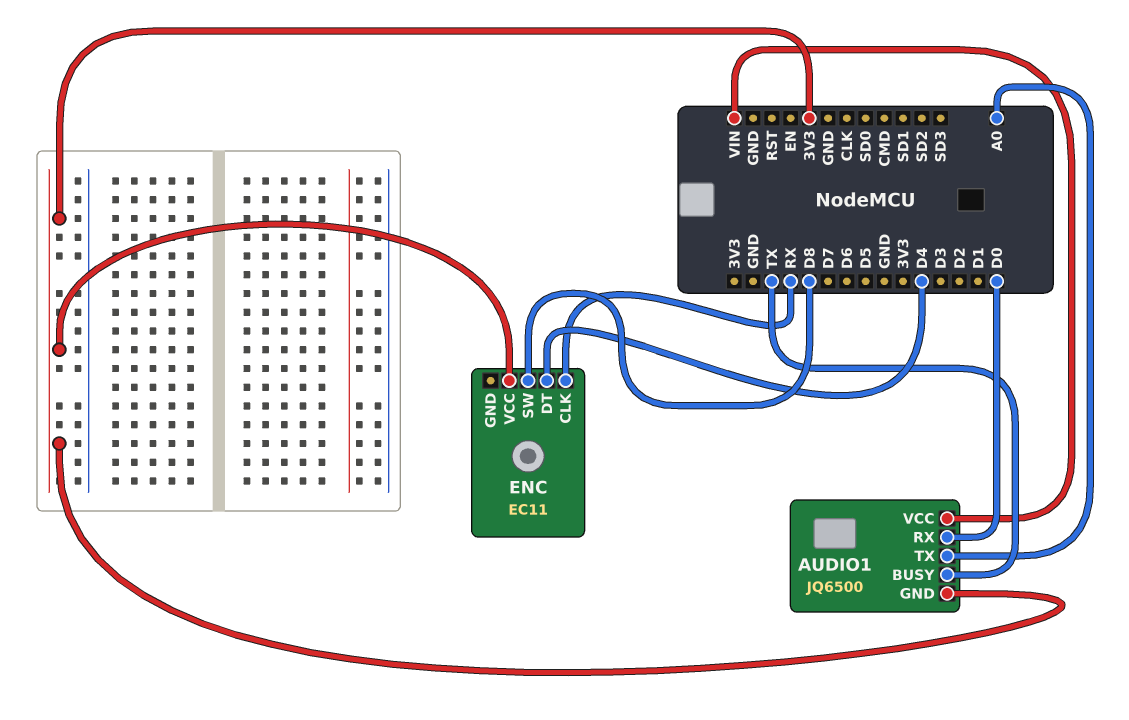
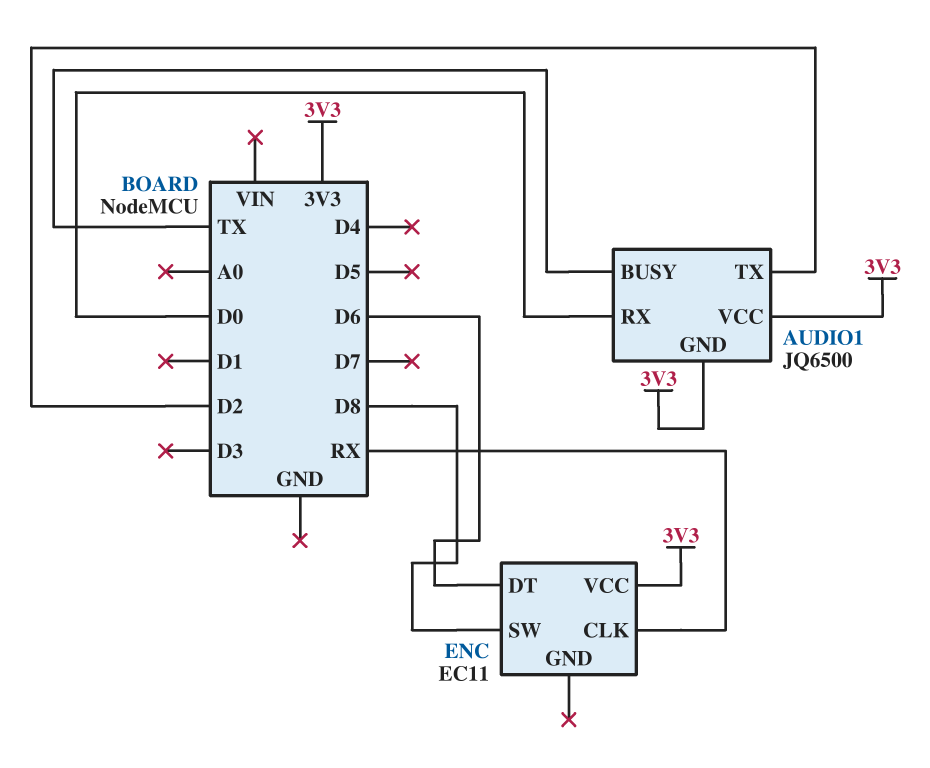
AUDIO1 pin TX: A0 -> D2
AUDIO1 pin VCC: VIN -> 3V3
ENC pin DT: D4 -> D6

